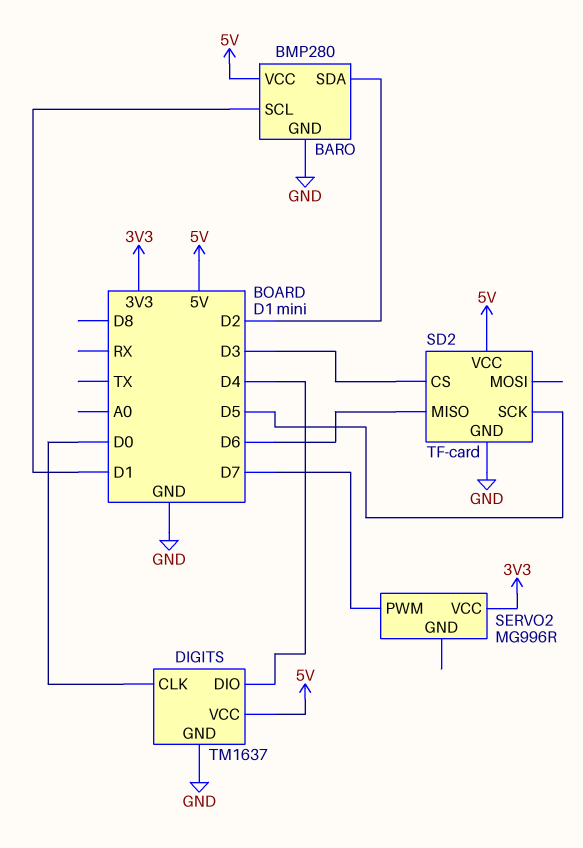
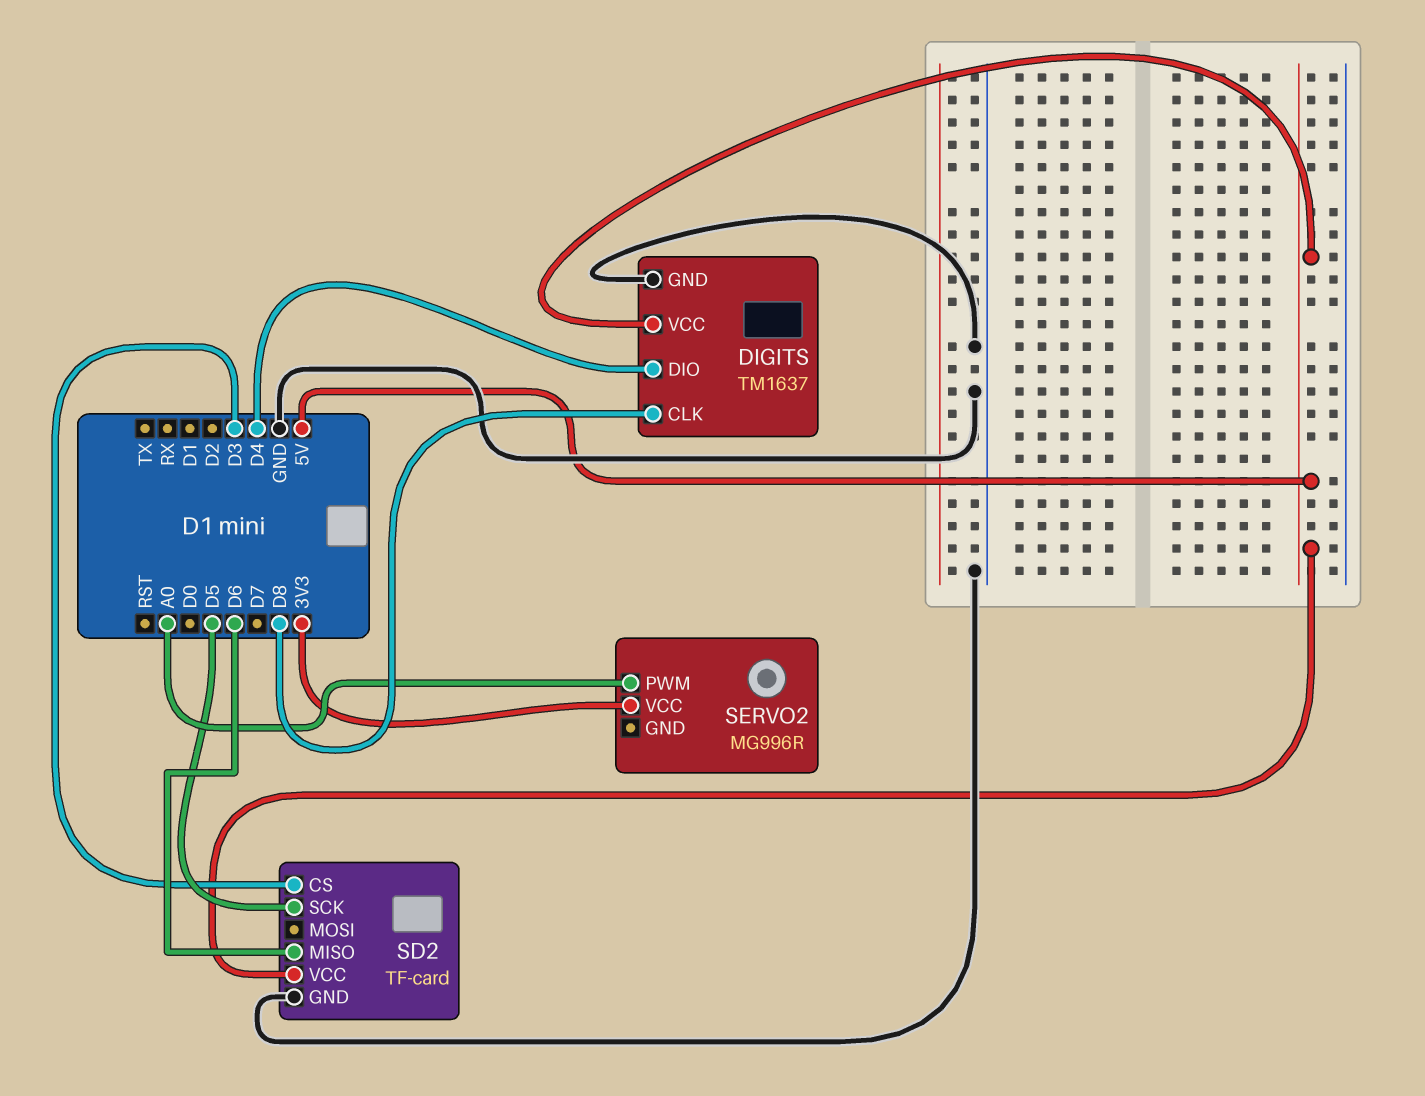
BARO: BMP280 -> none
BARO pin GND: GND -> none
BARO pin SCL: D1 -> none
BARO pin SDA: D2 -> none
BARO pin VCC: 5V -> none
DIGITS pin CLK: D0 -> D8
SERVO2 pin PWM: D7 -> A0

